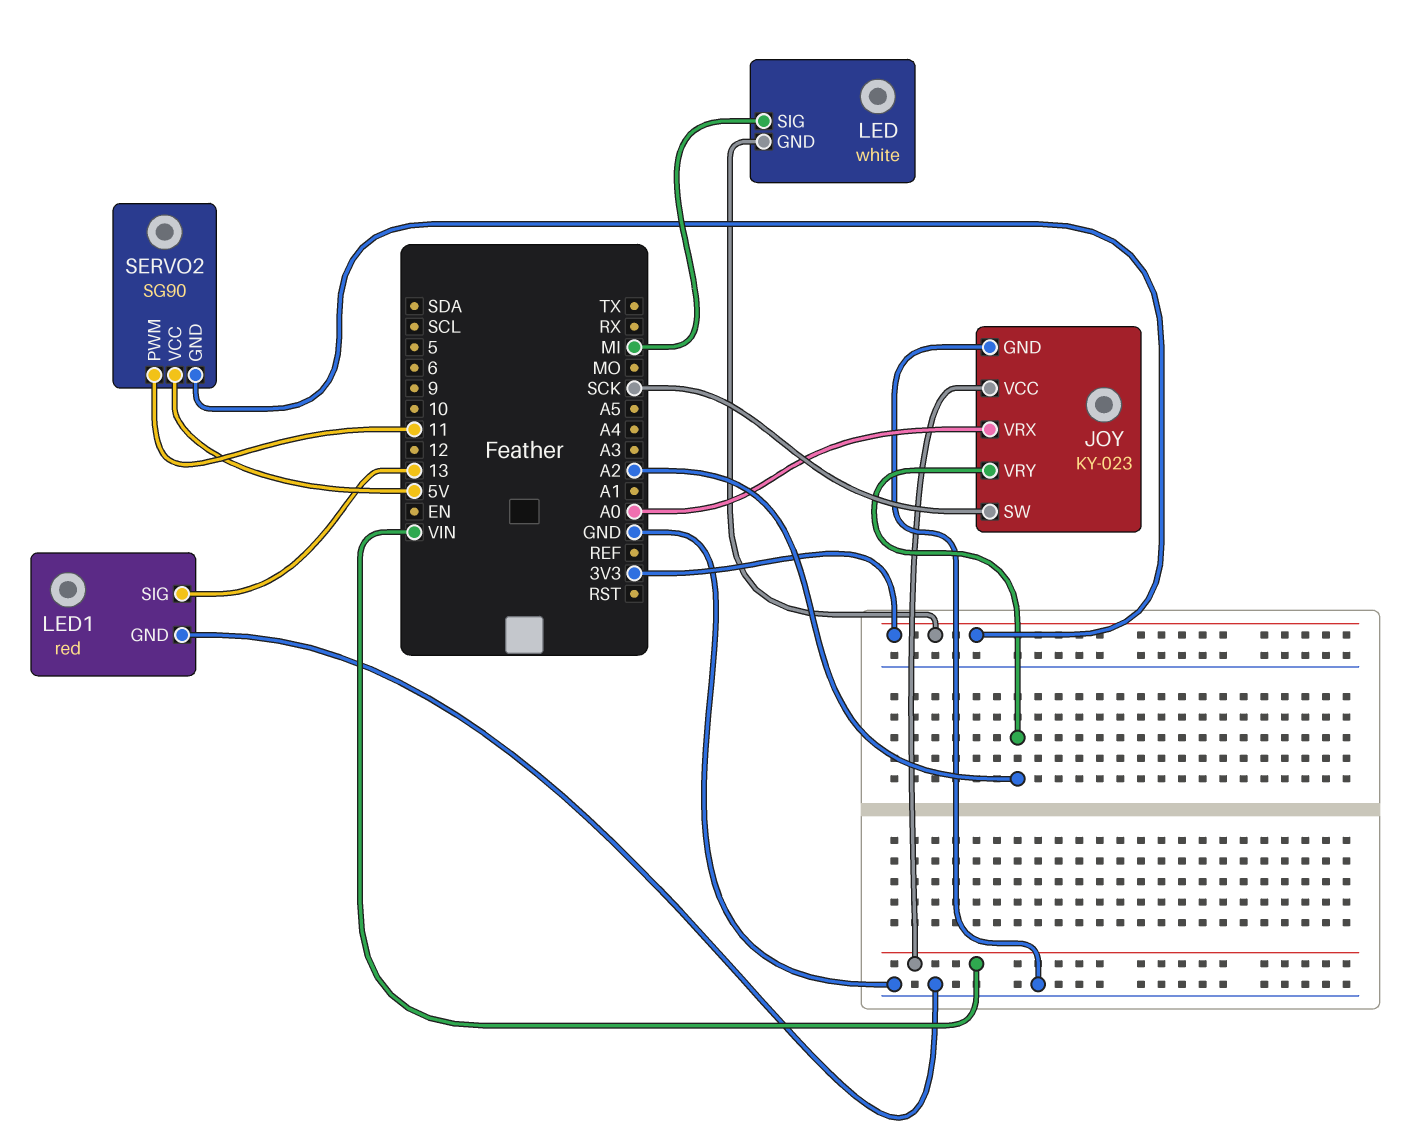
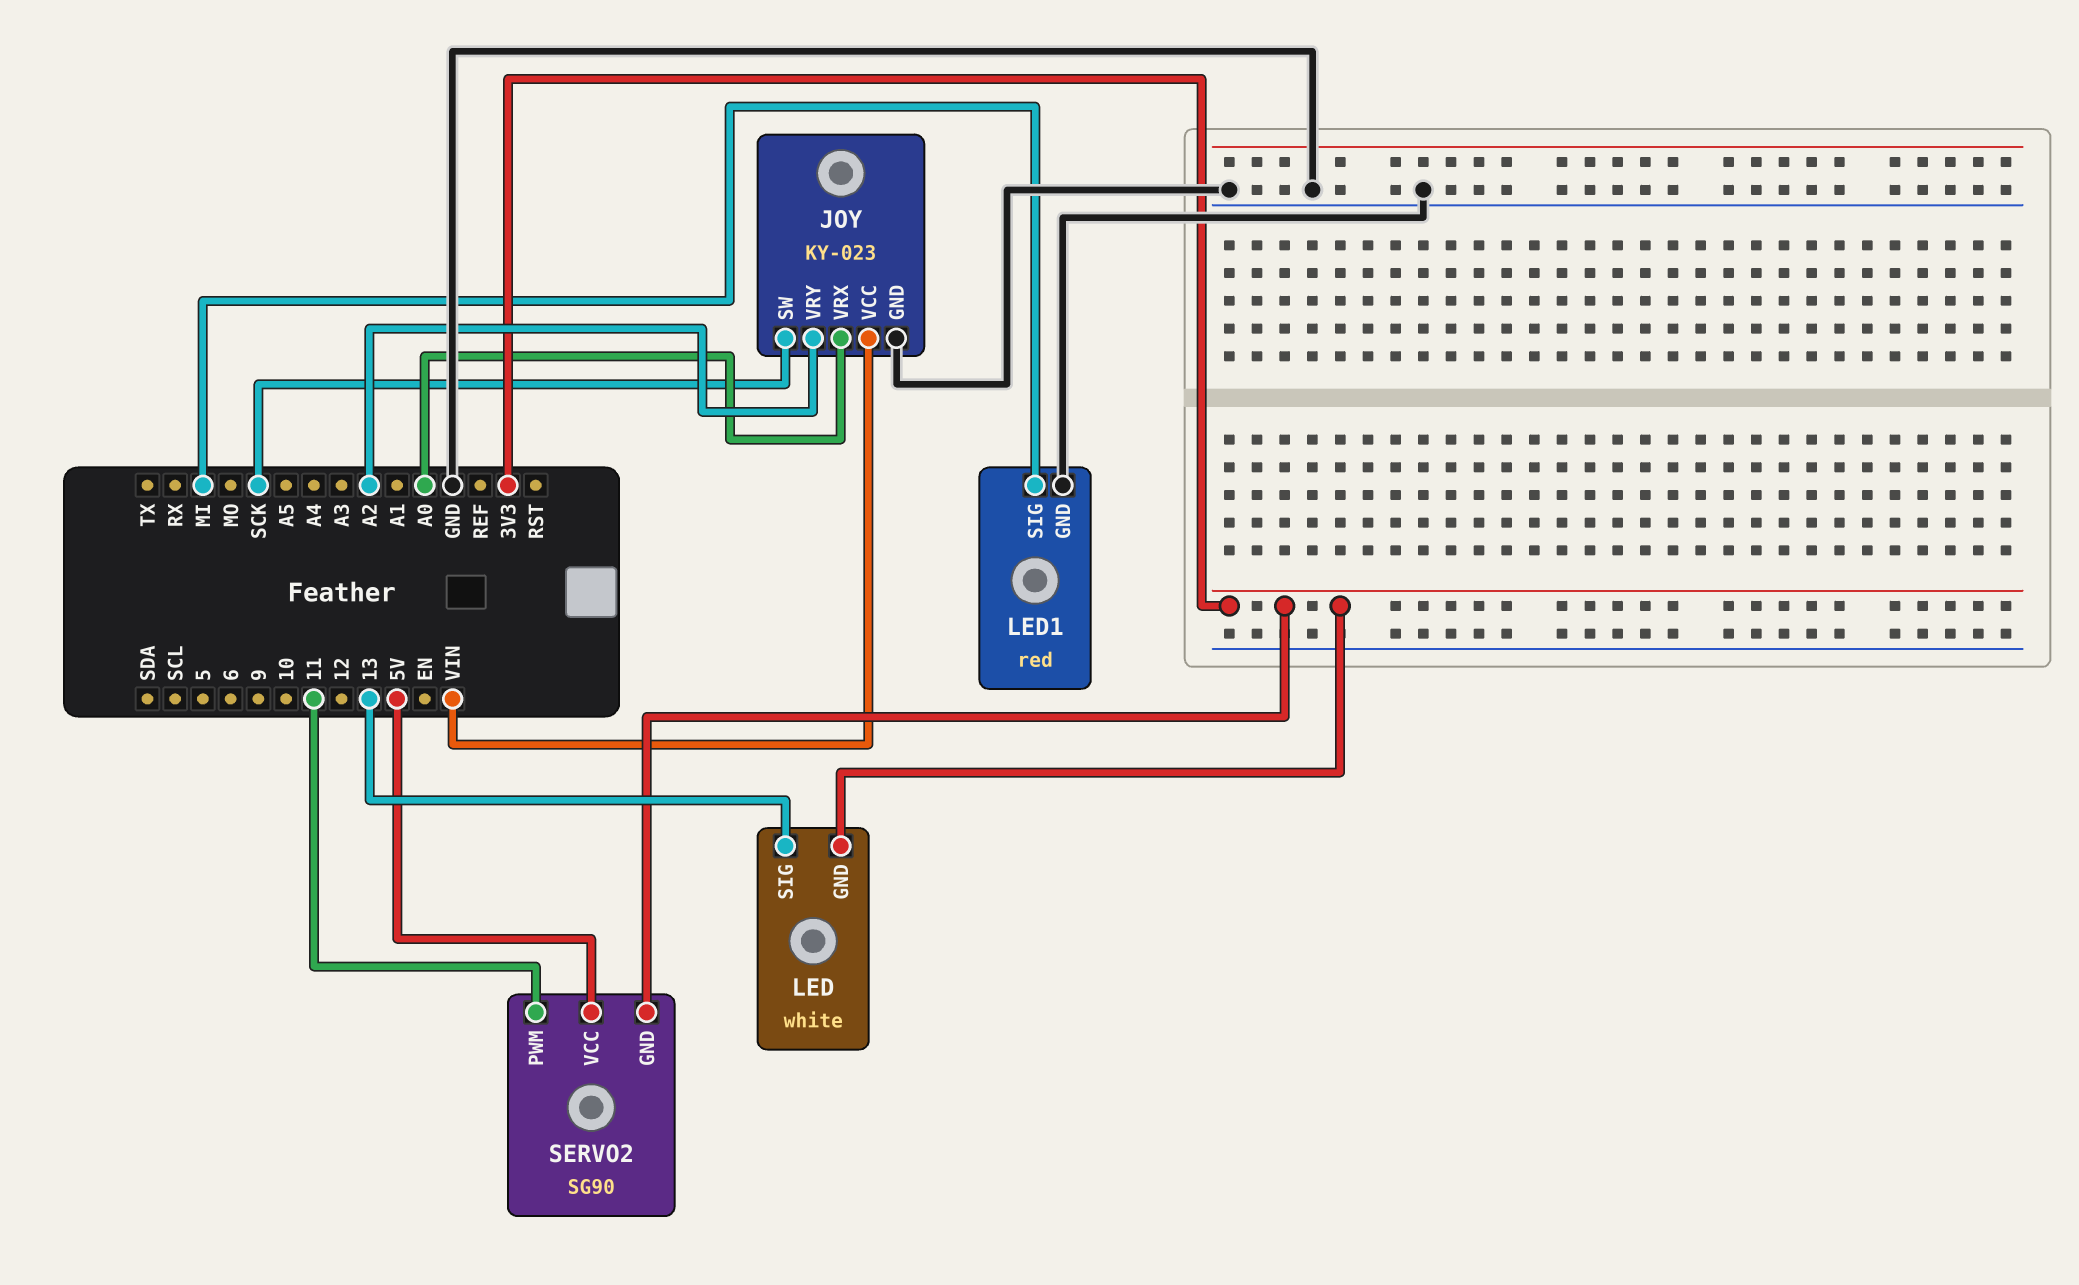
LED pin SIG: MI -> 13
LED1 pin SIG: 13 -> MI

